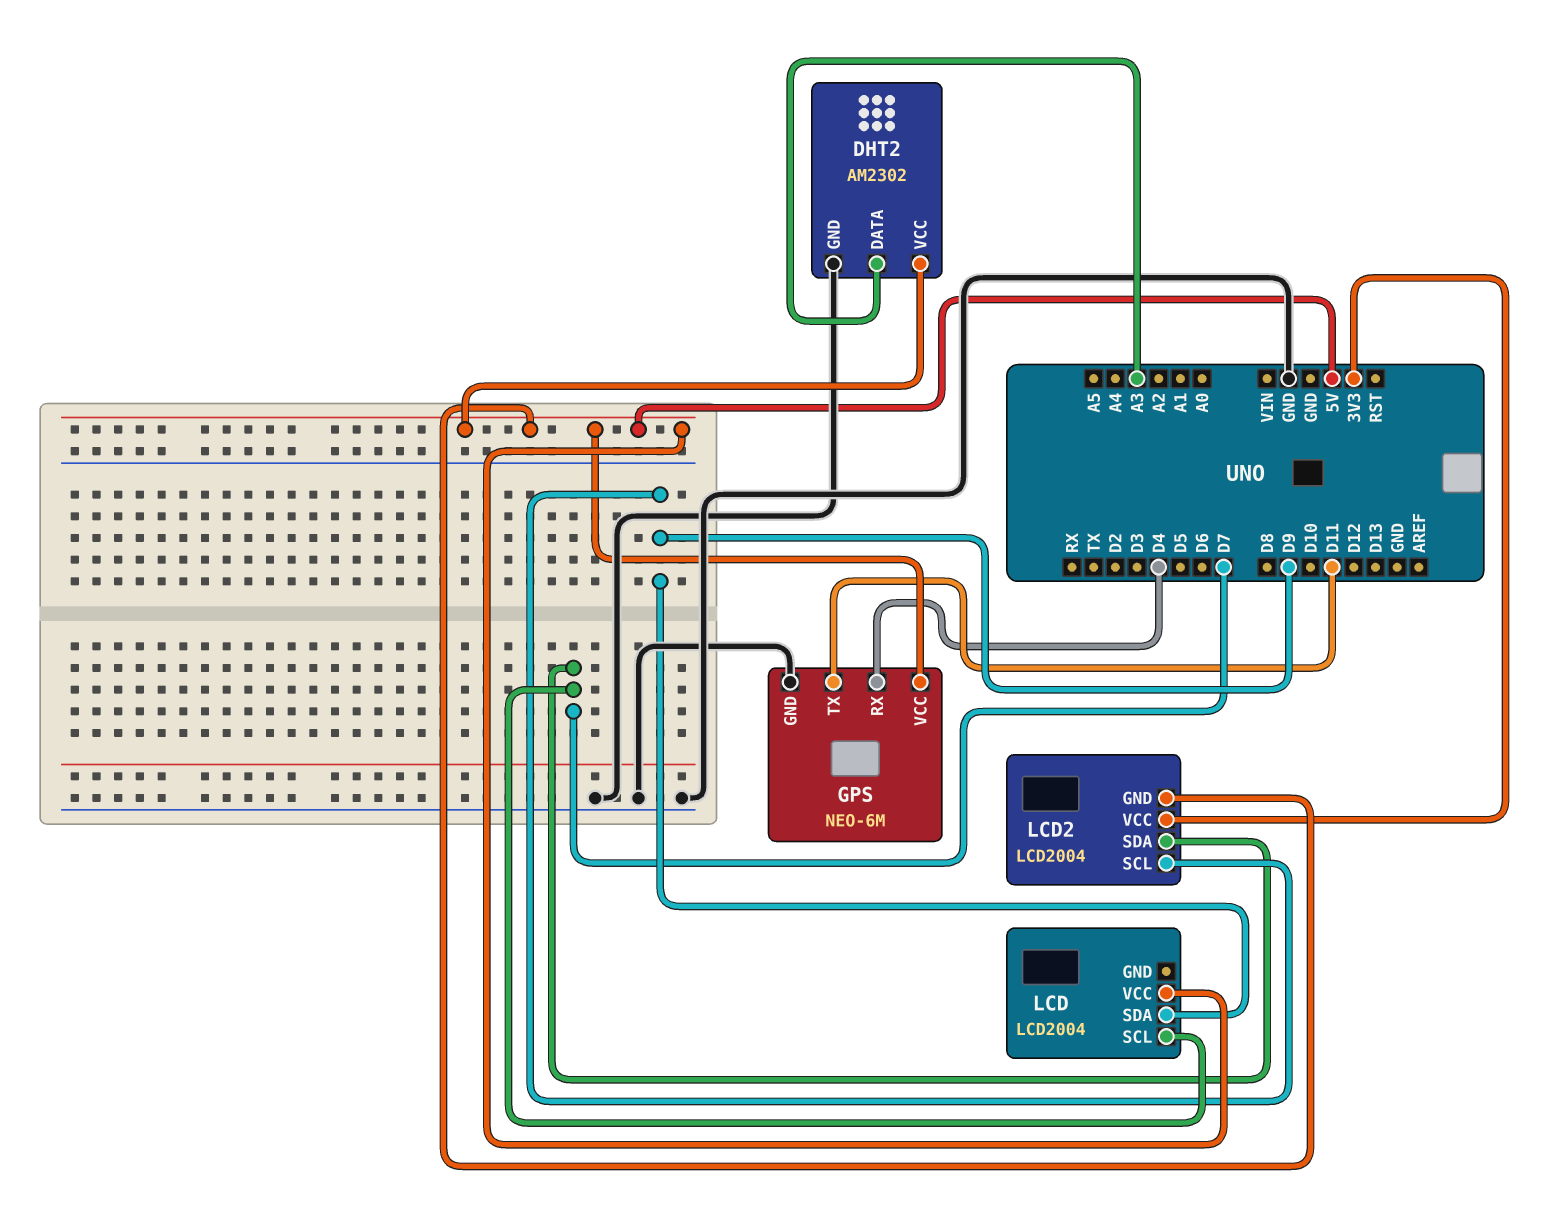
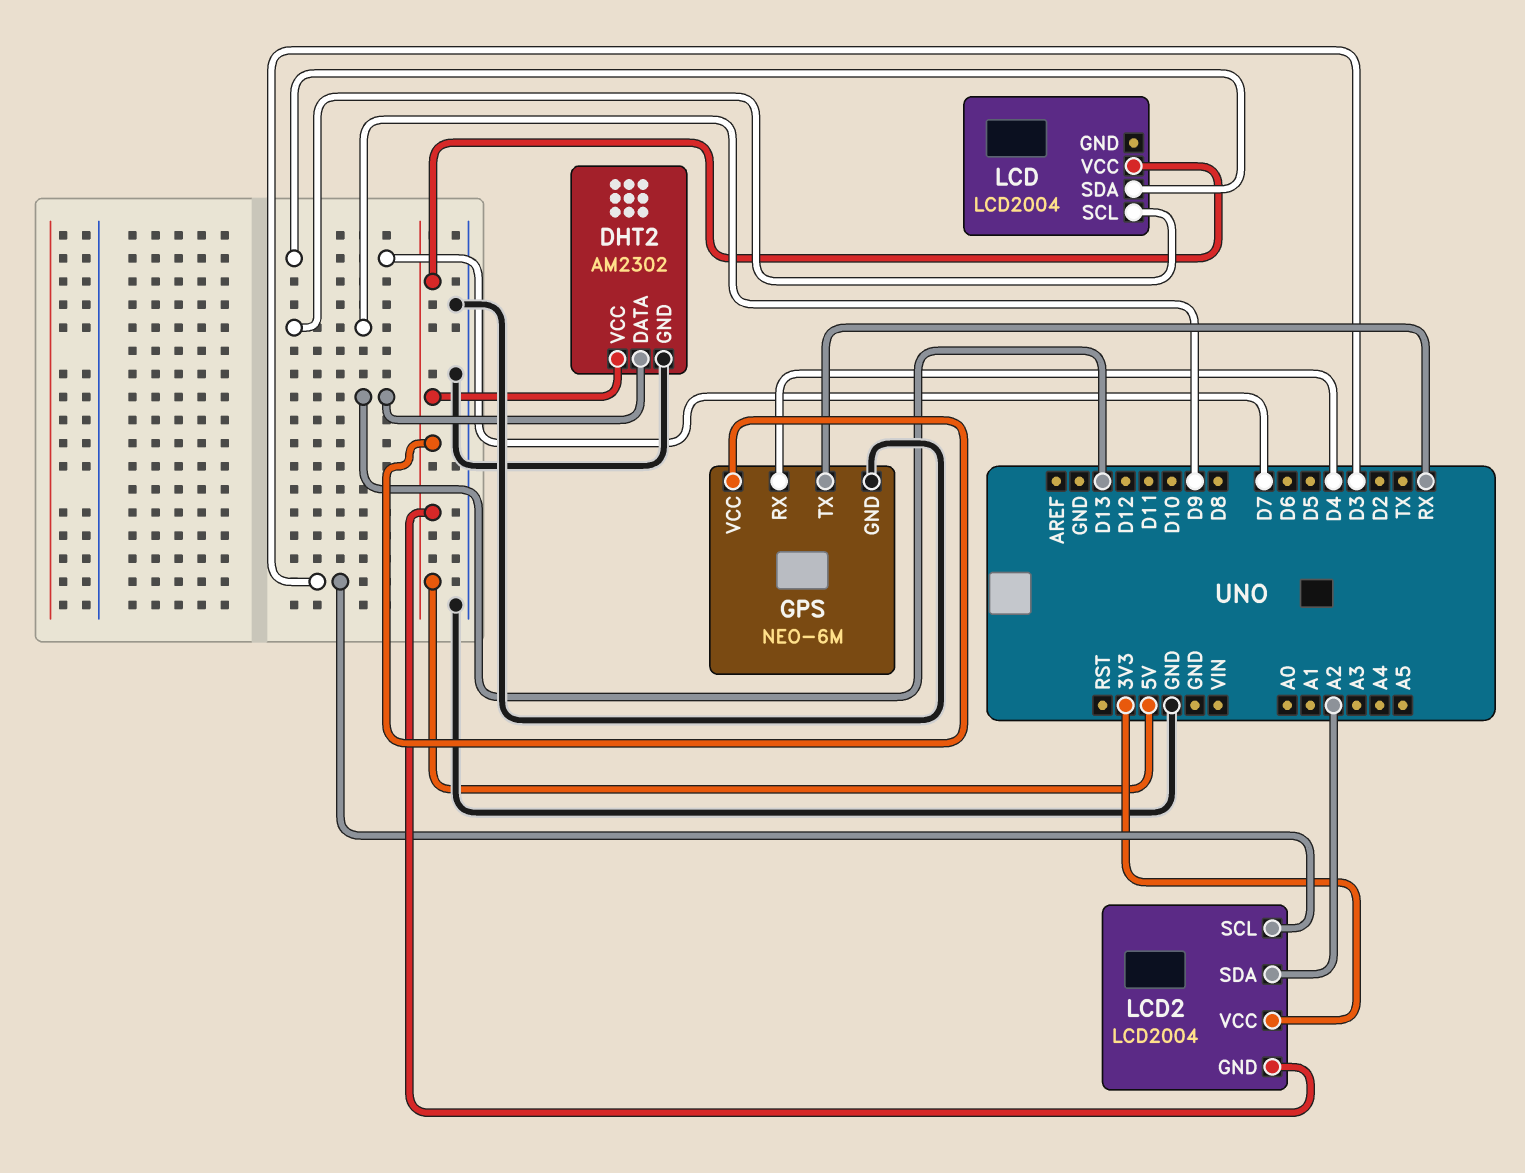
DHT2 pin DATA: A3 -> D13
GPS pin TX: D11 -> RX
LCD pin SCL: D7 -> D9
LCD pin SDA: D9 -> D7
LCD2 pin SCL: D9 -> D3
LCD2 pin SDA: D7 -> A2

